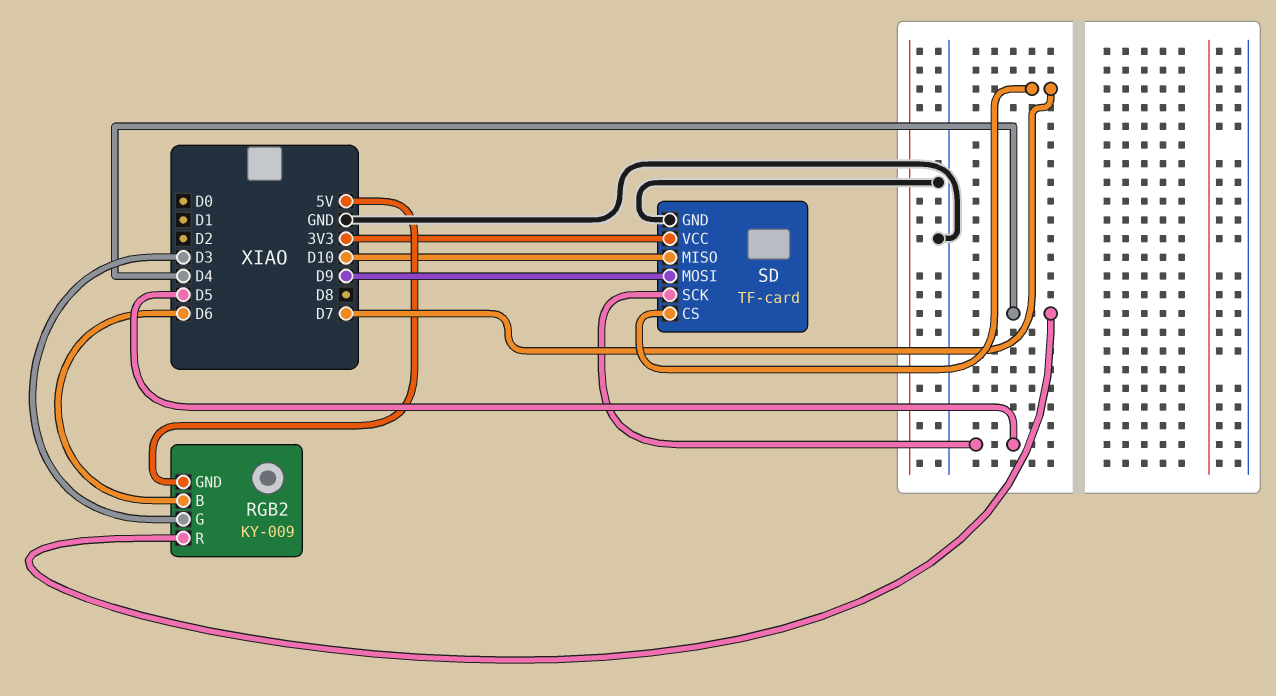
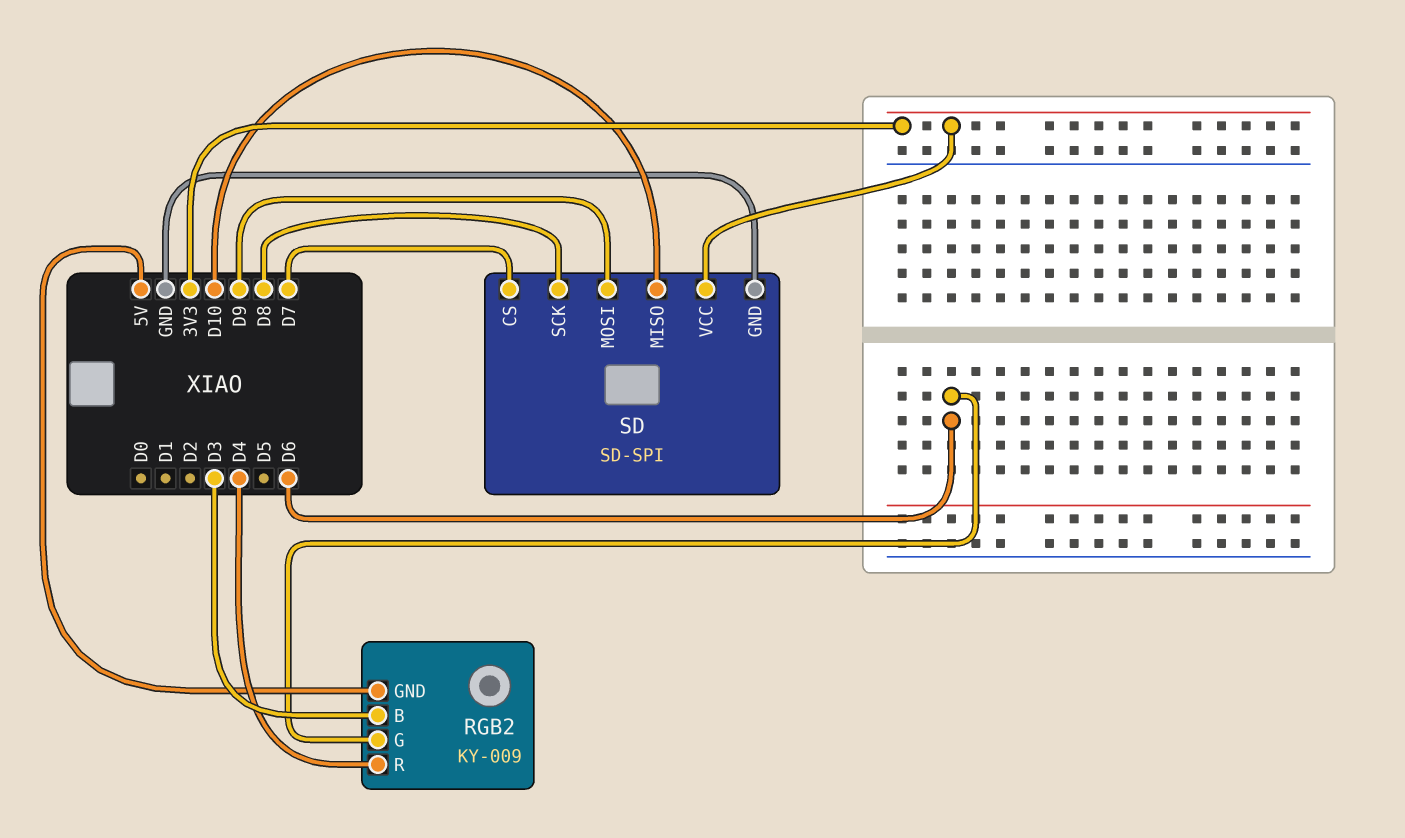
RGB2 pin B: D6 -> D3
RGB2 pin G: D3 -> D6
SD: TF-card -> SD-SPI
SD pin SCK: D5 -> D8

